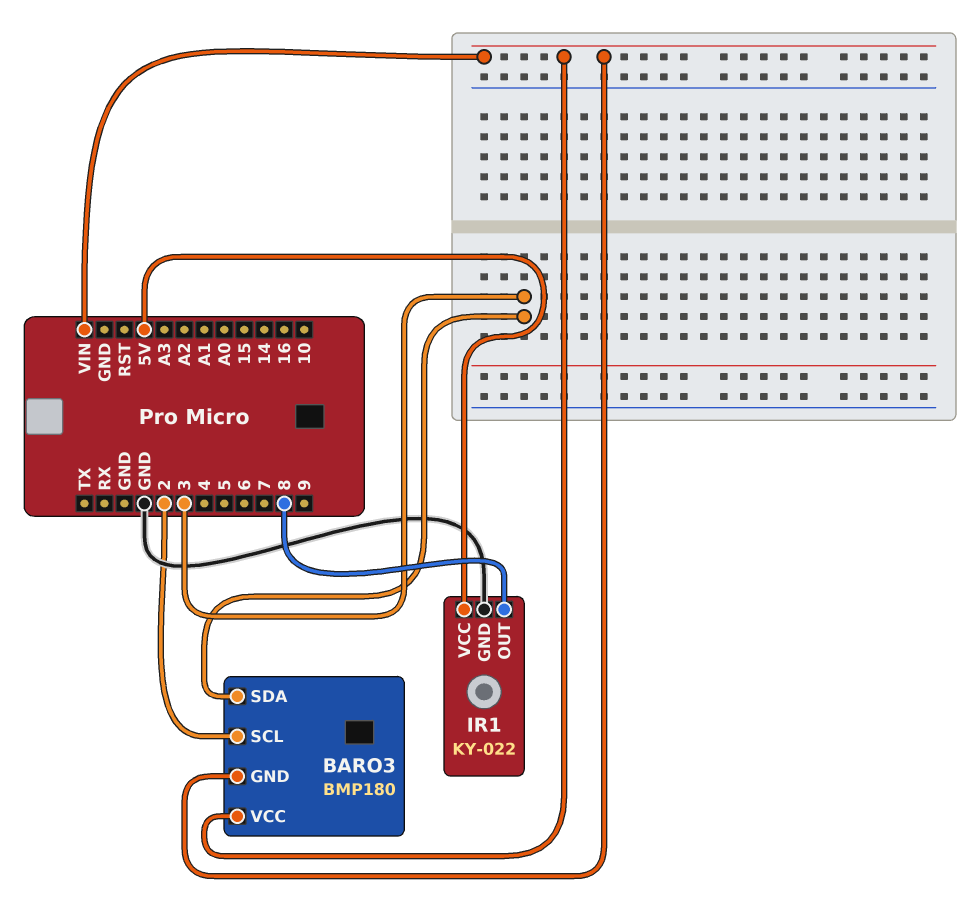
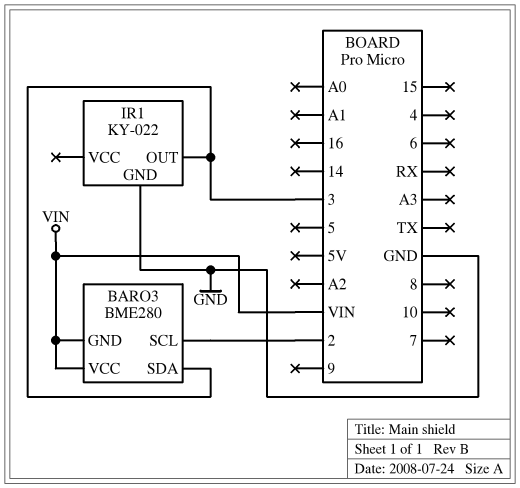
BARO3: BMP180 -> BME280
IR1 pin OUT: 8 -> 3
IR1 pin VCC: 5V -> none

